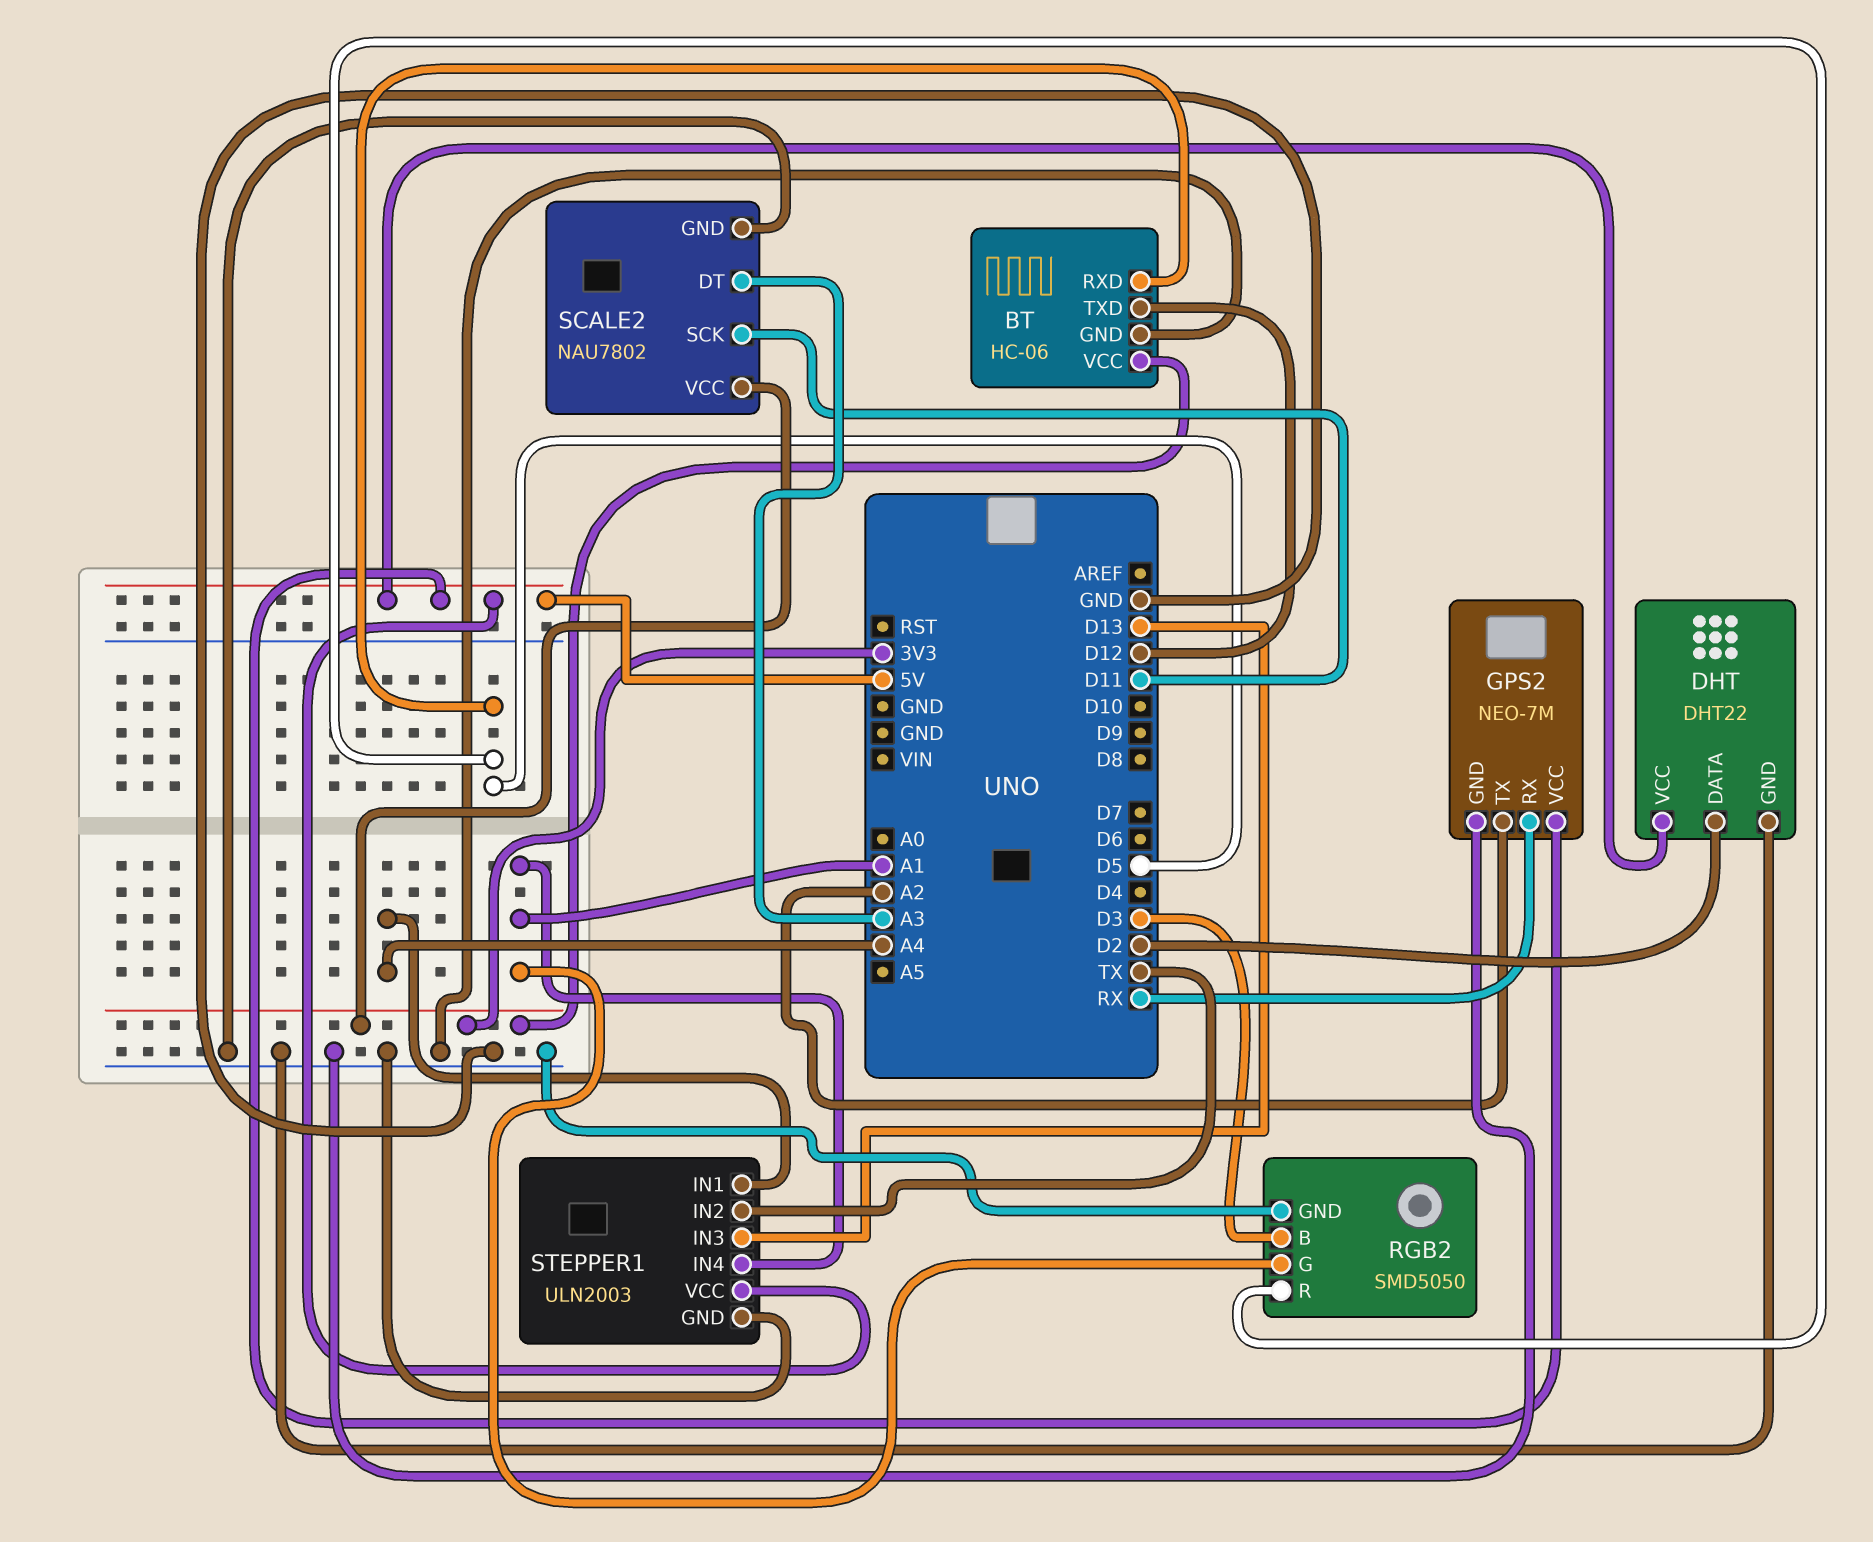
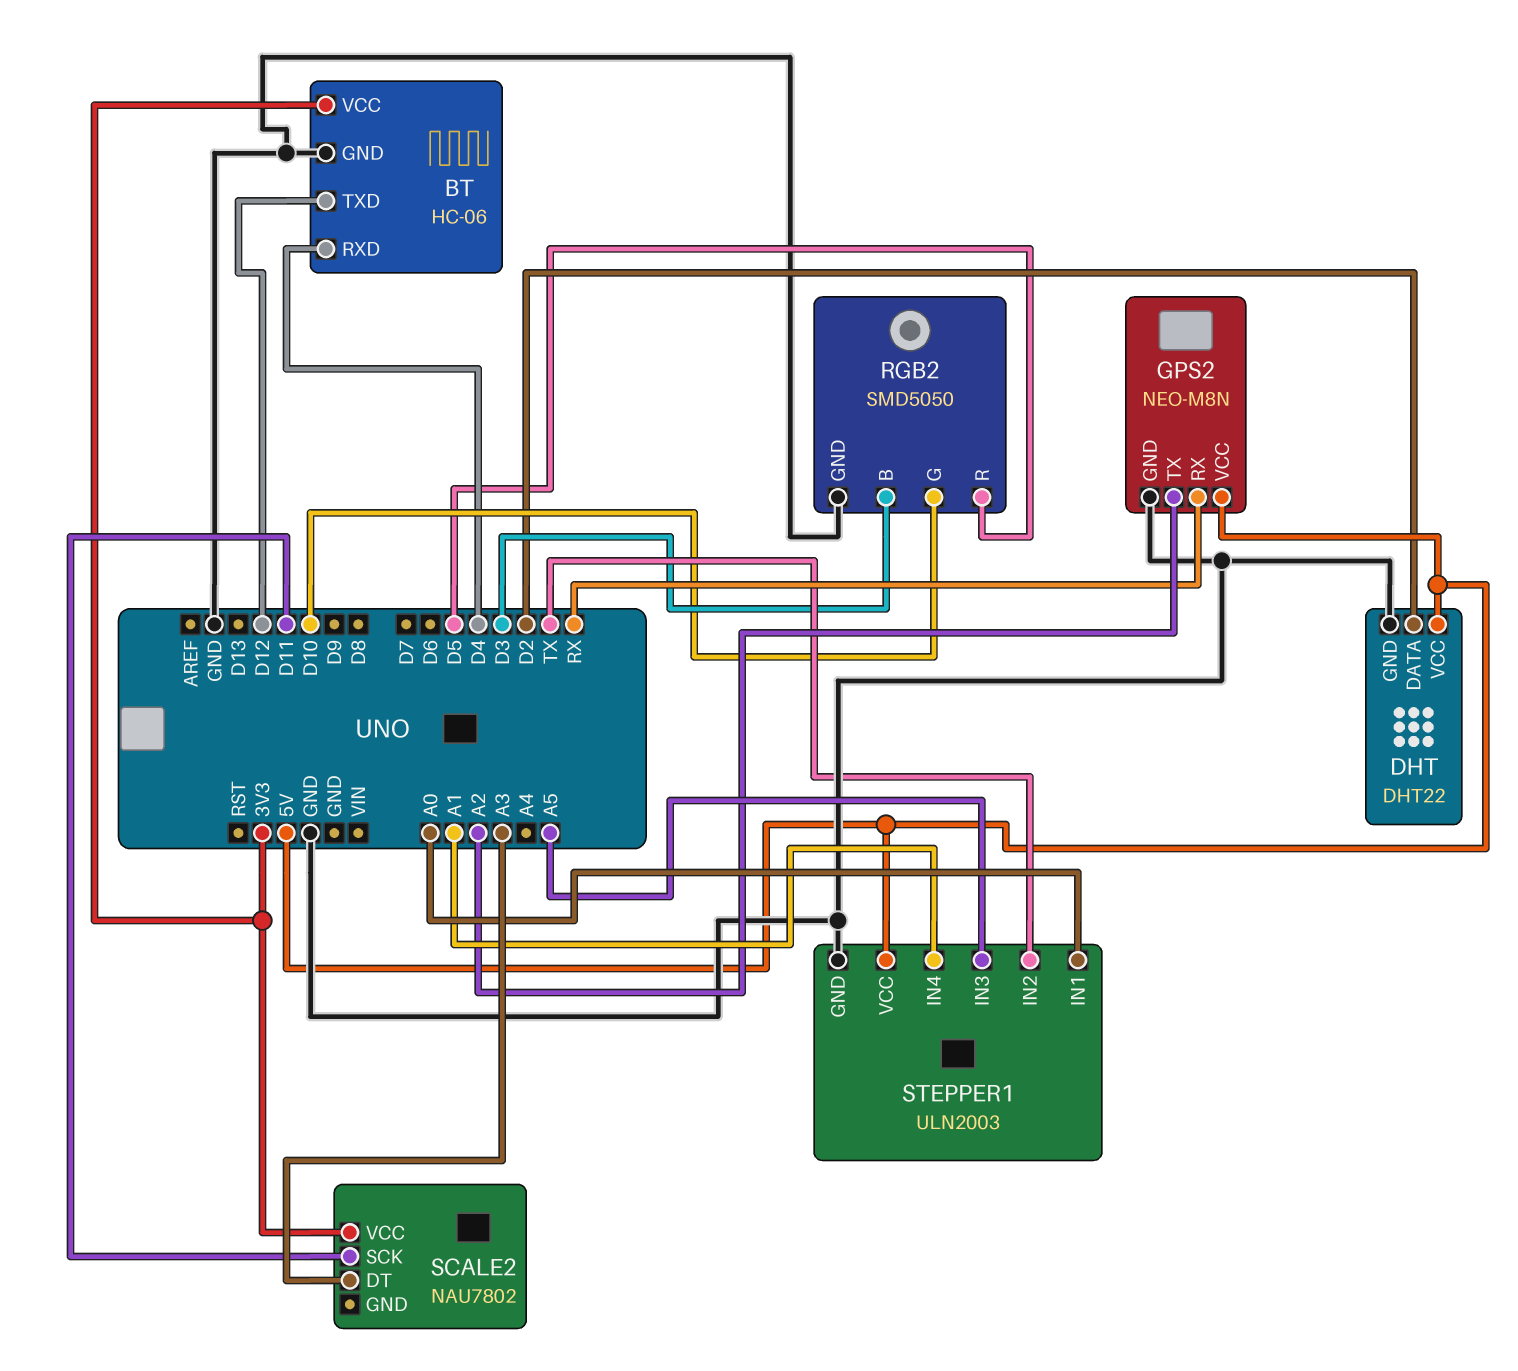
BT pin RXD: D5 -> D4
GPS2: NEO-7M -> NEO-M8N
RGB2 pin G: A1 -> D10
SCALE2 pin GND: GND -> none
STEPPER1 pin IN1: A4 -> A0
STEPPER1 pin IN3: D13 -> A5

